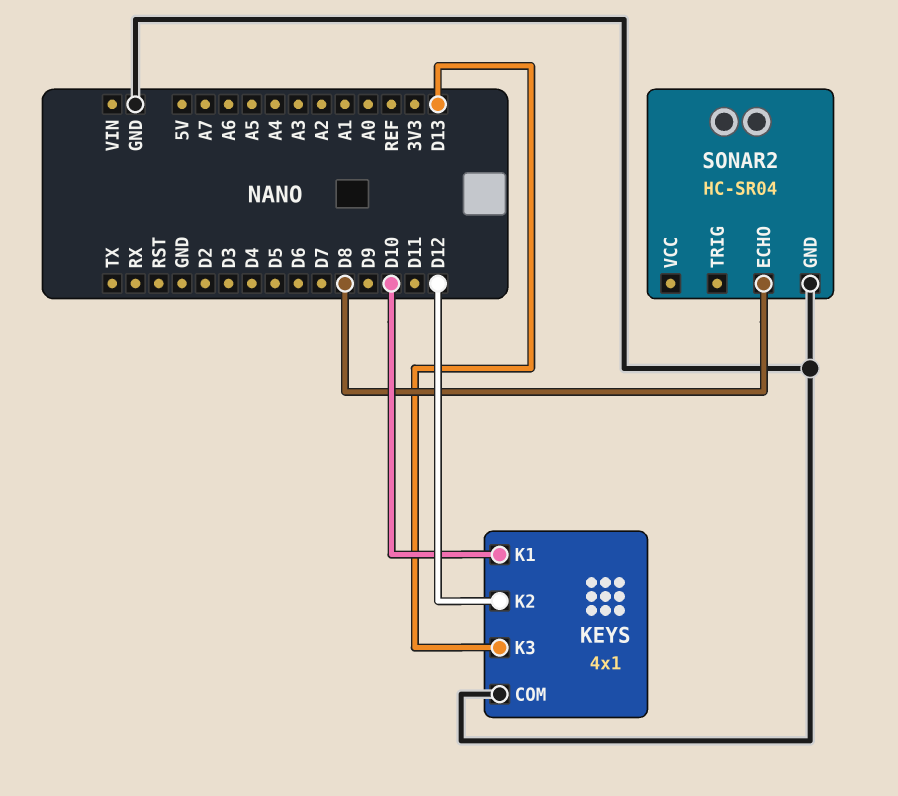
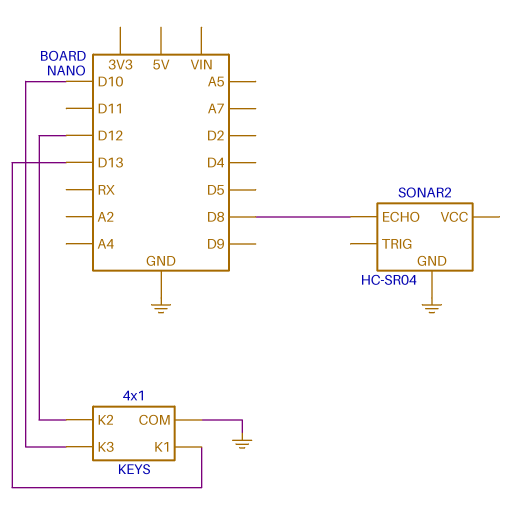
KEYS pin K1: D10 -> D13
KEYS pin K3: D13 -> D10

